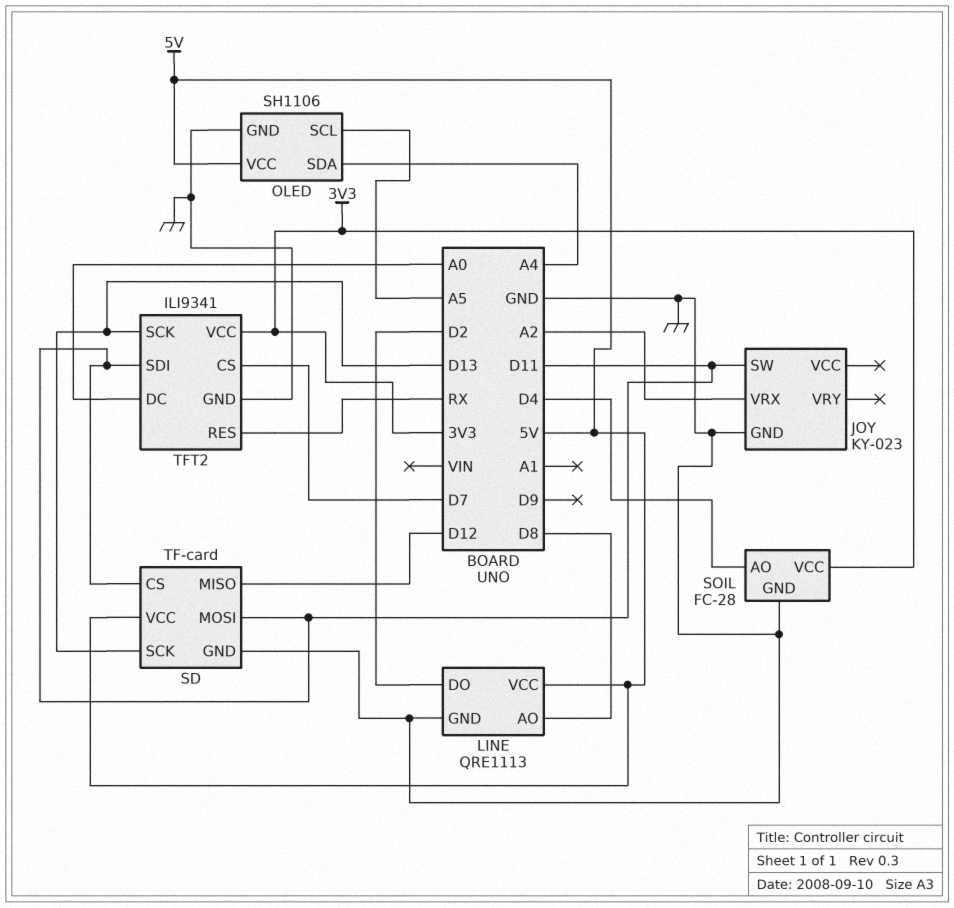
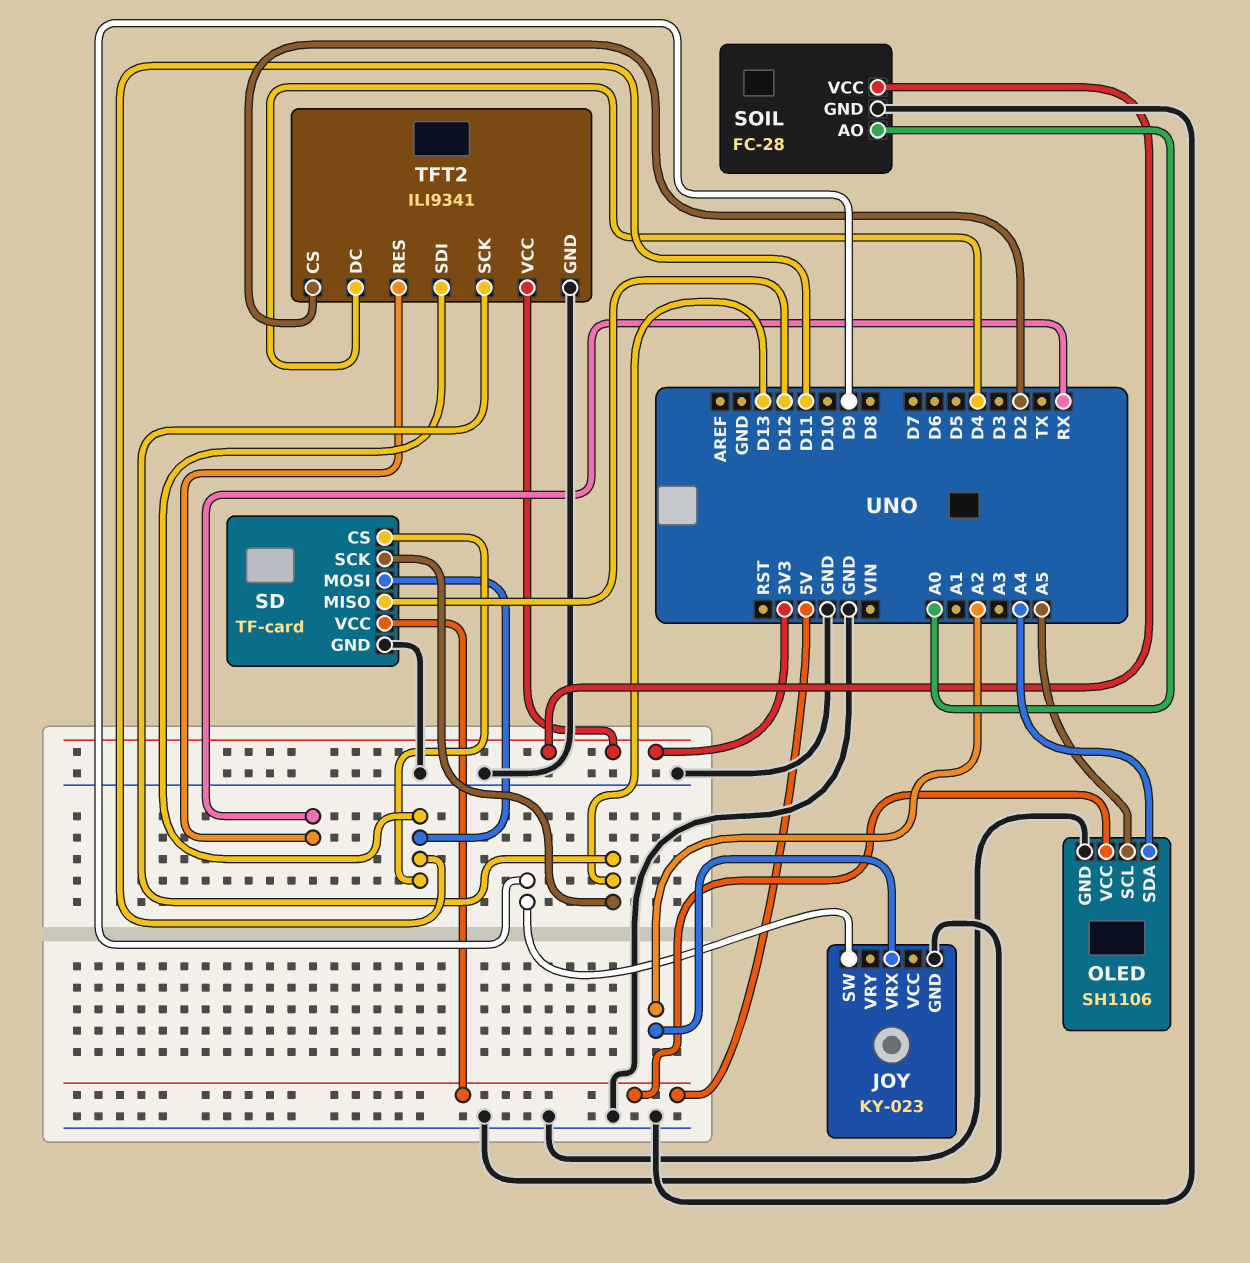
JOY pin SW: D11 -> D9
LINE: QRE1113 -> none
LINE pin AO: D8 -> none
LINE pin DO: D2 -> none
LINE pin GND: GND -> none
LINE pin VCC: 5V -> none
SOIL pin AO: D4 -> A0
TFT2 pin CS: D7 -> D2
TFT2 pin DC: A0 -> D4

